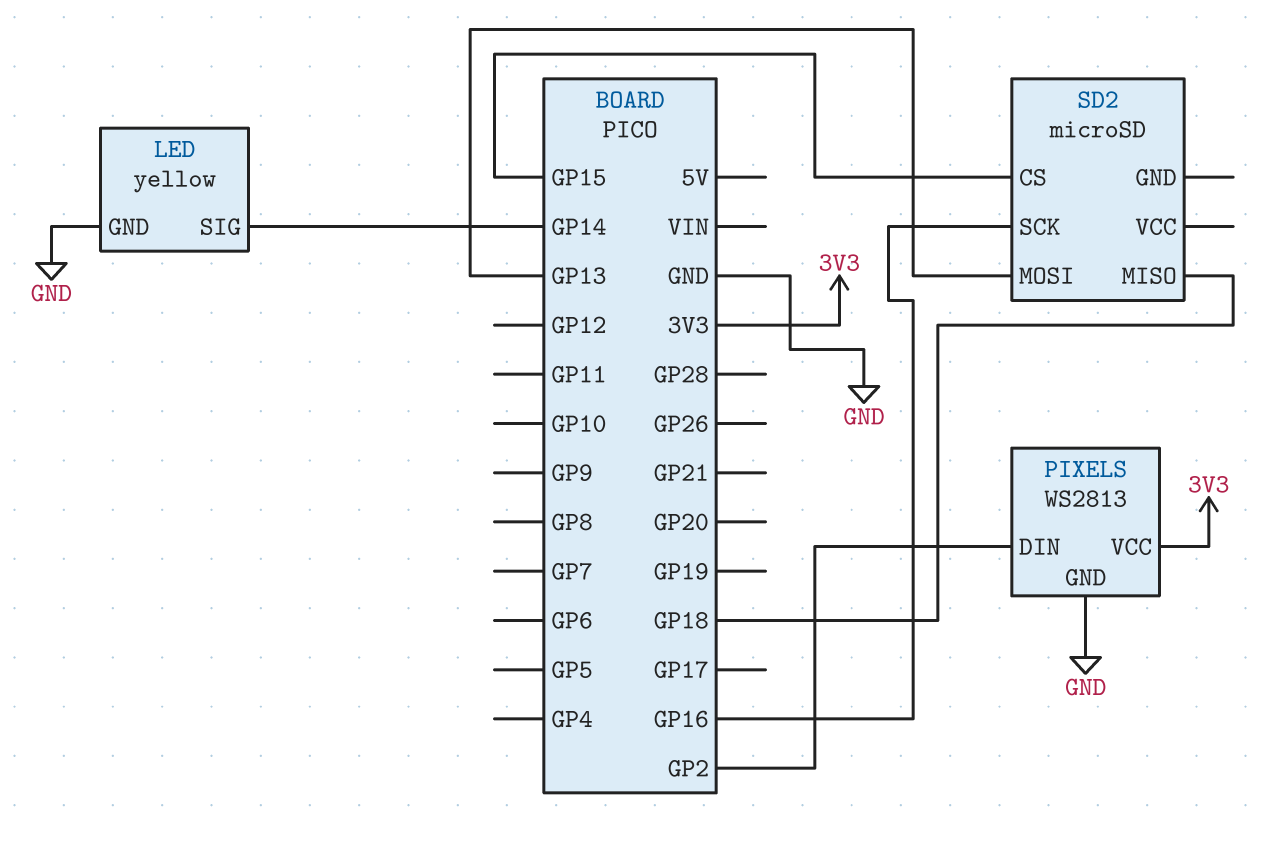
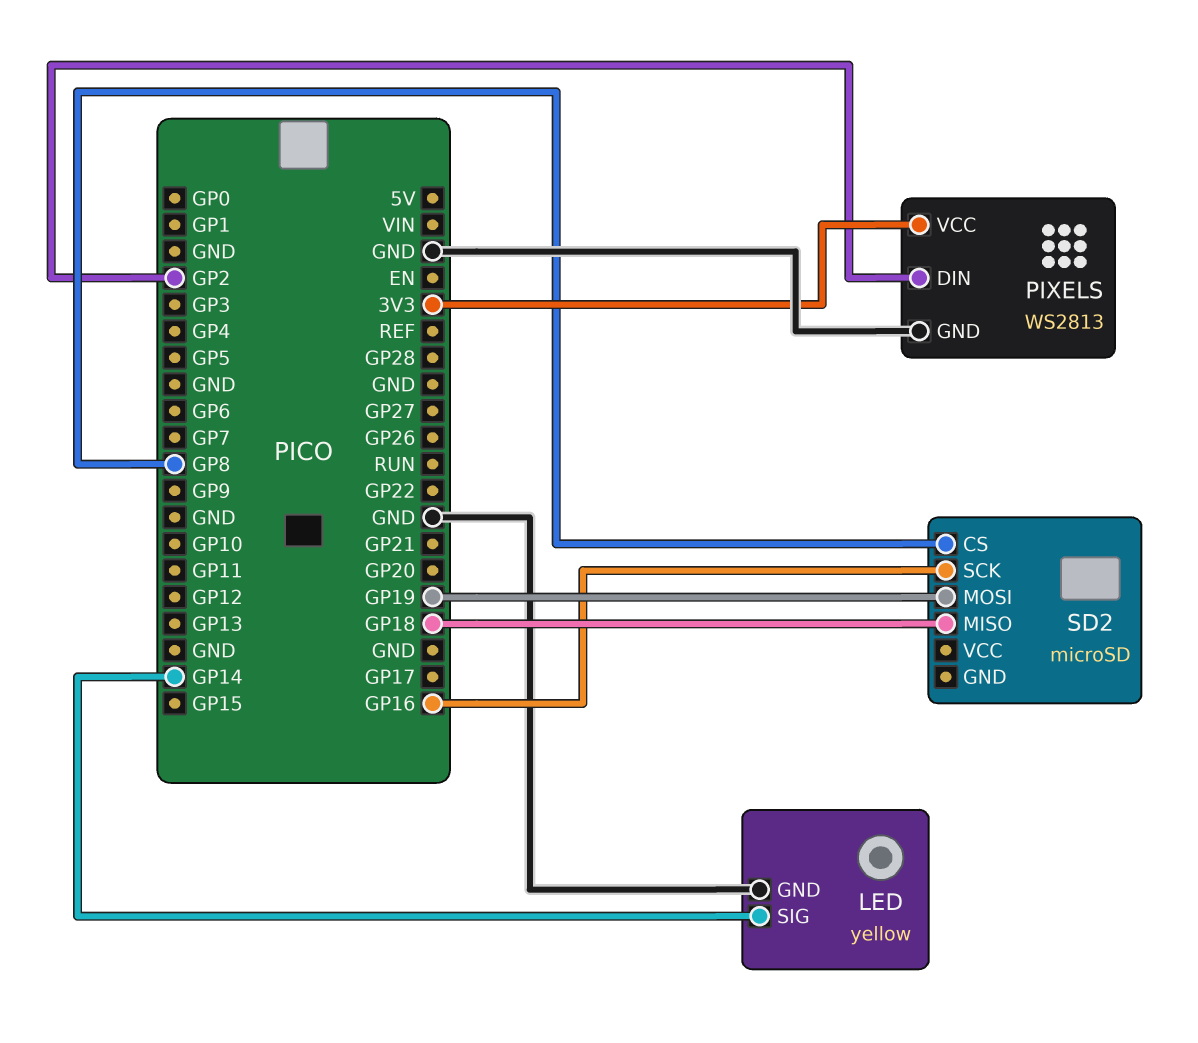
SD2 pin CS: GP15 -> GP8
SD2 pin MOSI: GP13 -> GP19

